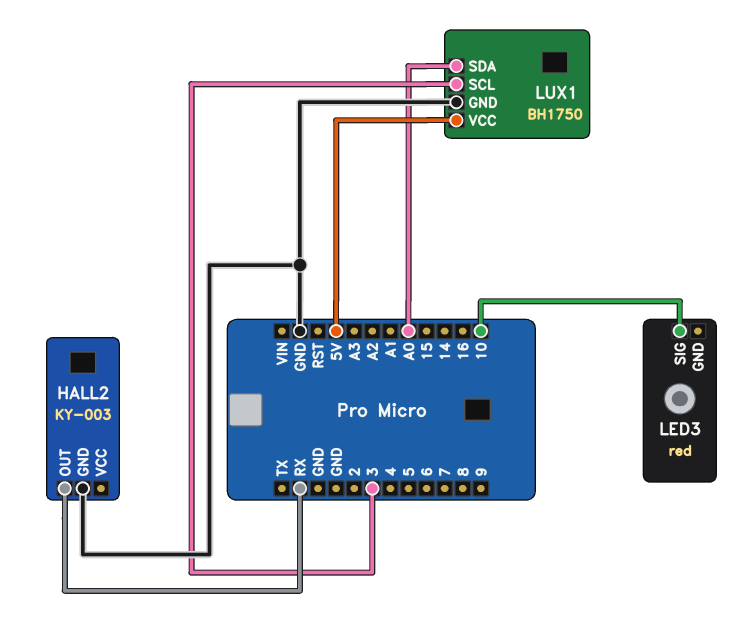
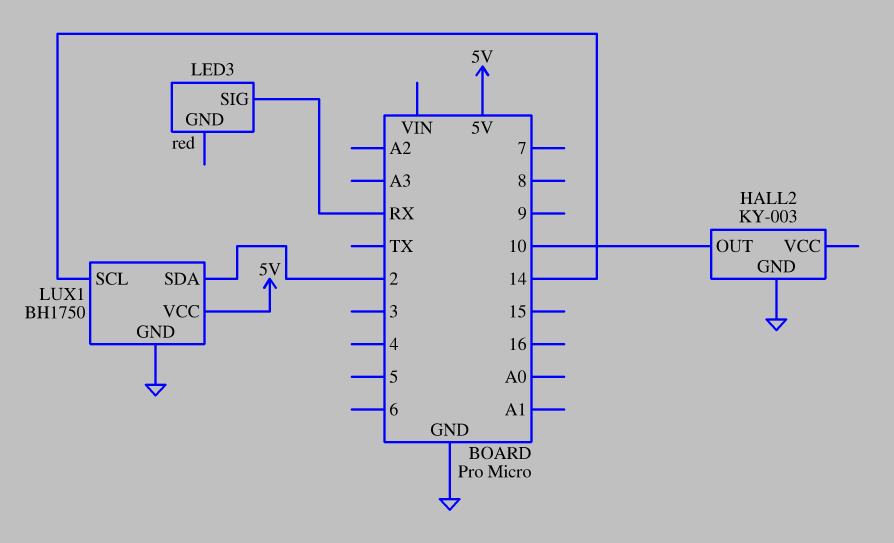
HALL2 pin OUT: RX -> 10
LED3 pin SIG: 10 -> RX
LUX1 pin SCL: 3 -> 14
LUX1 pin SDA: A0 -> 2

